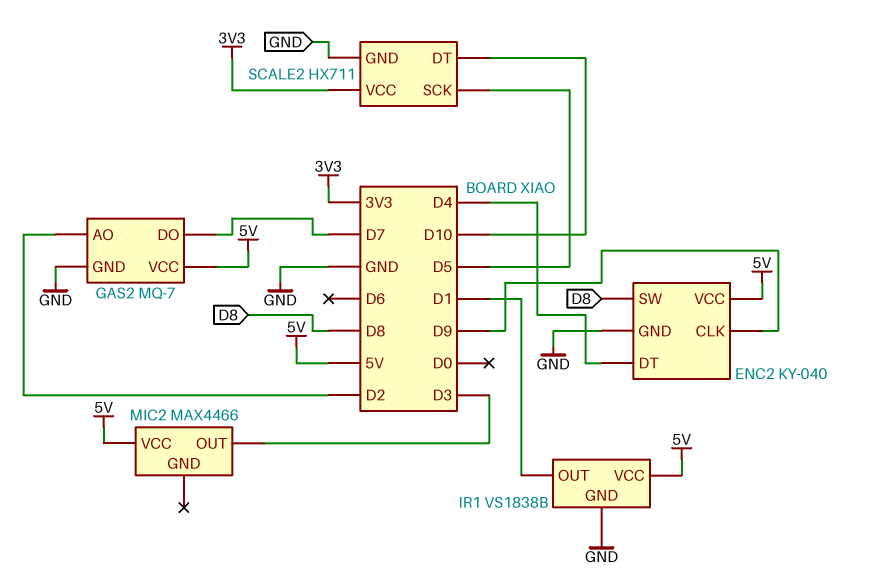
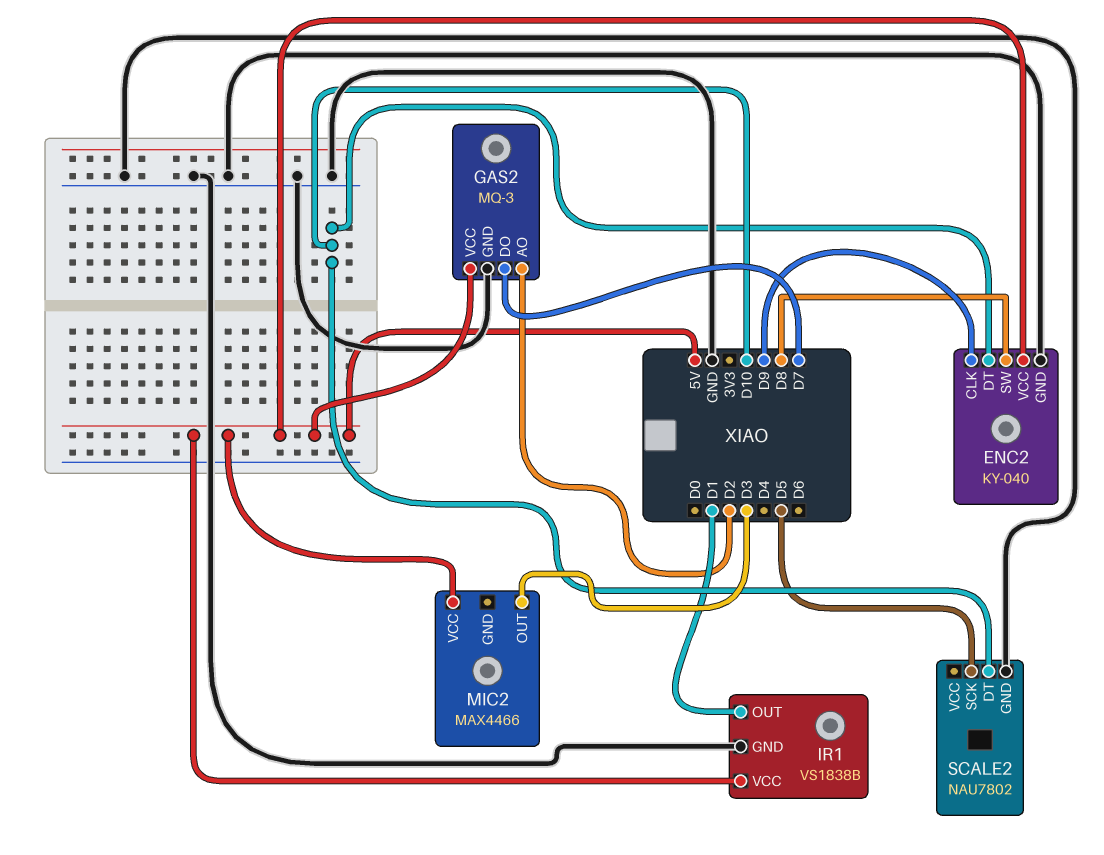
ENC2 pin DT: D4 -> D10
GAS2: MQ-7 -> MQ-3
SCALE2: HX711 -> NAU7802
SCALE2 pin VCC: 3V3 -> none

